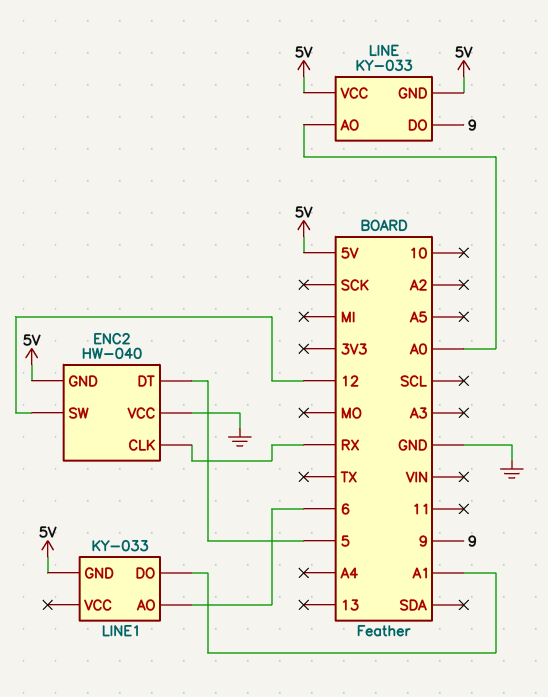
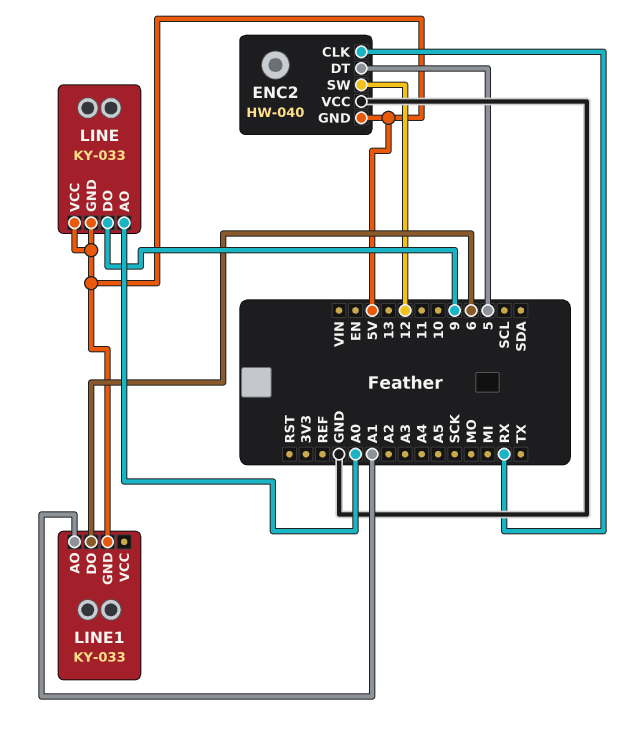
LINE1 pin AO: 6 -> A1
LINE1 pin DO: A1 -> 6

